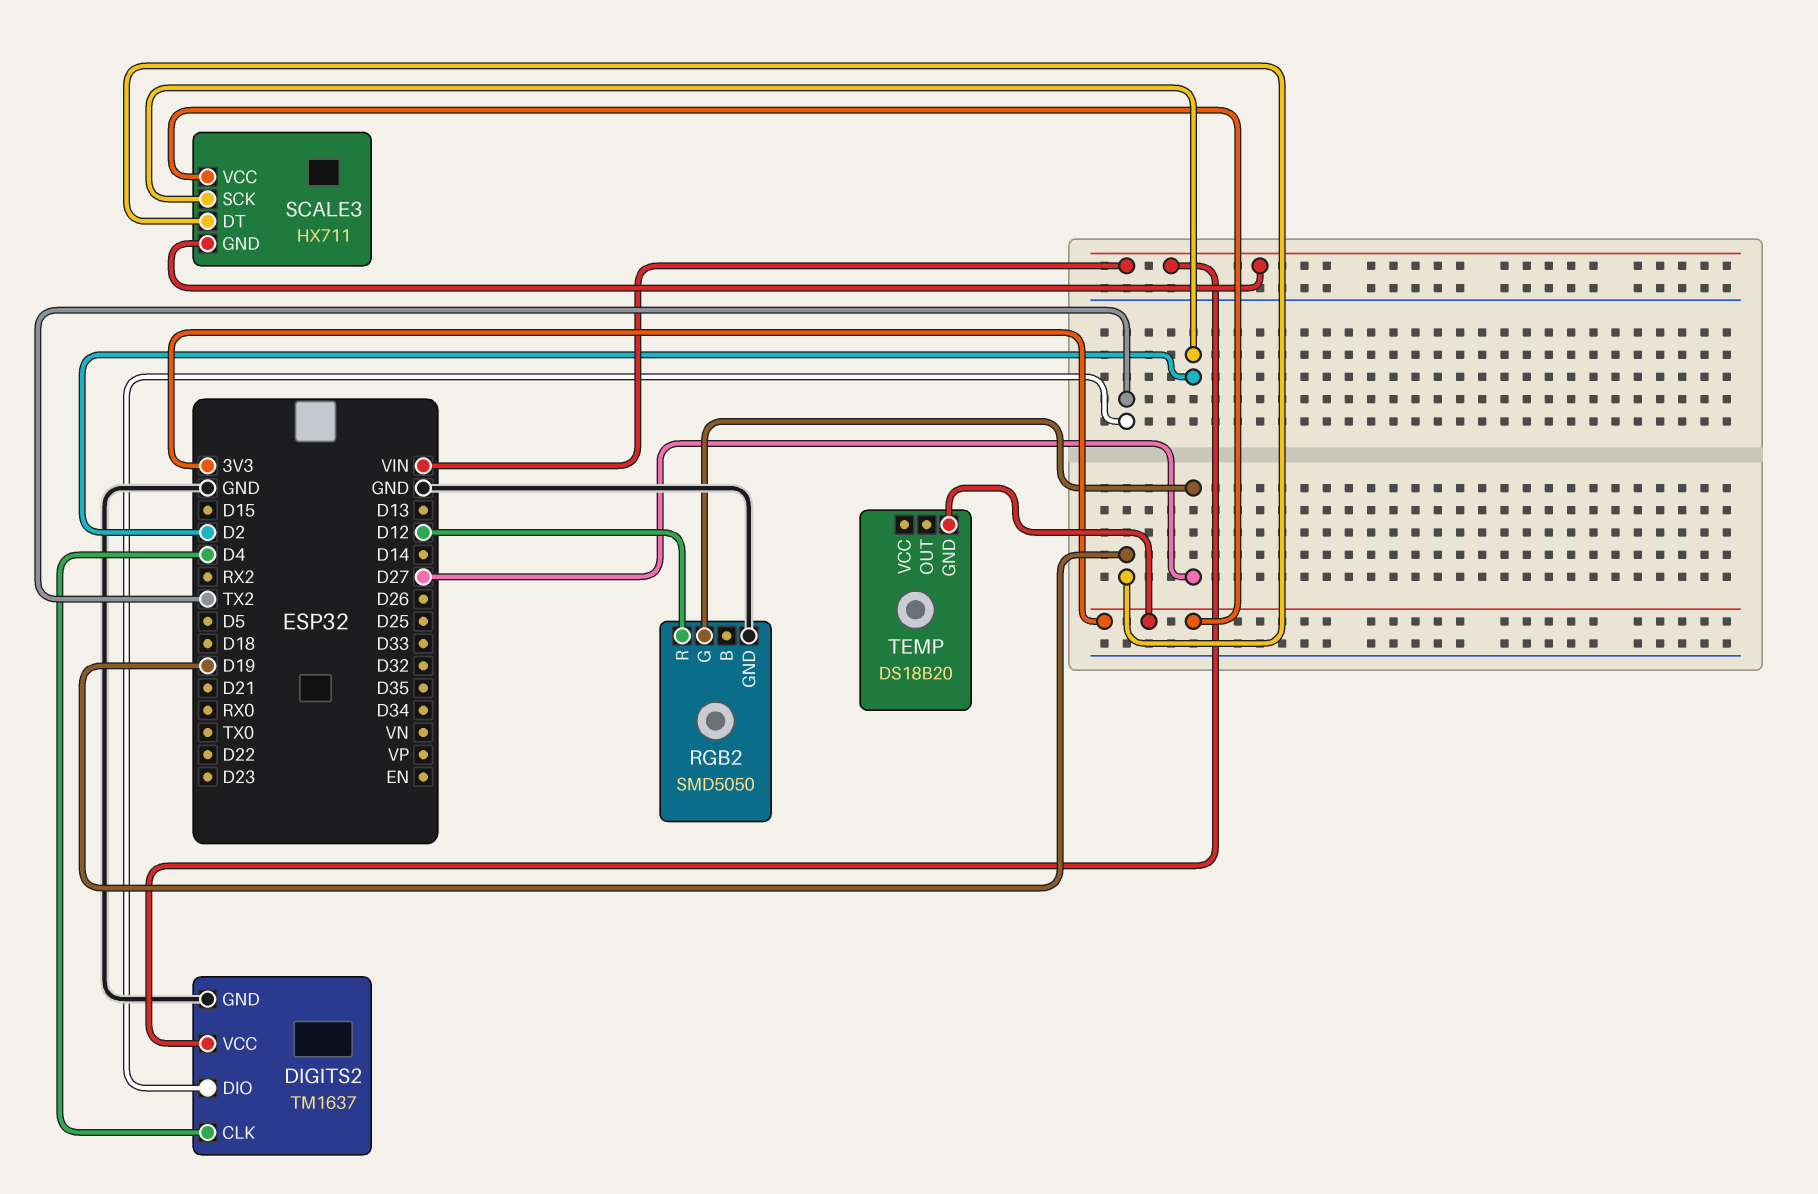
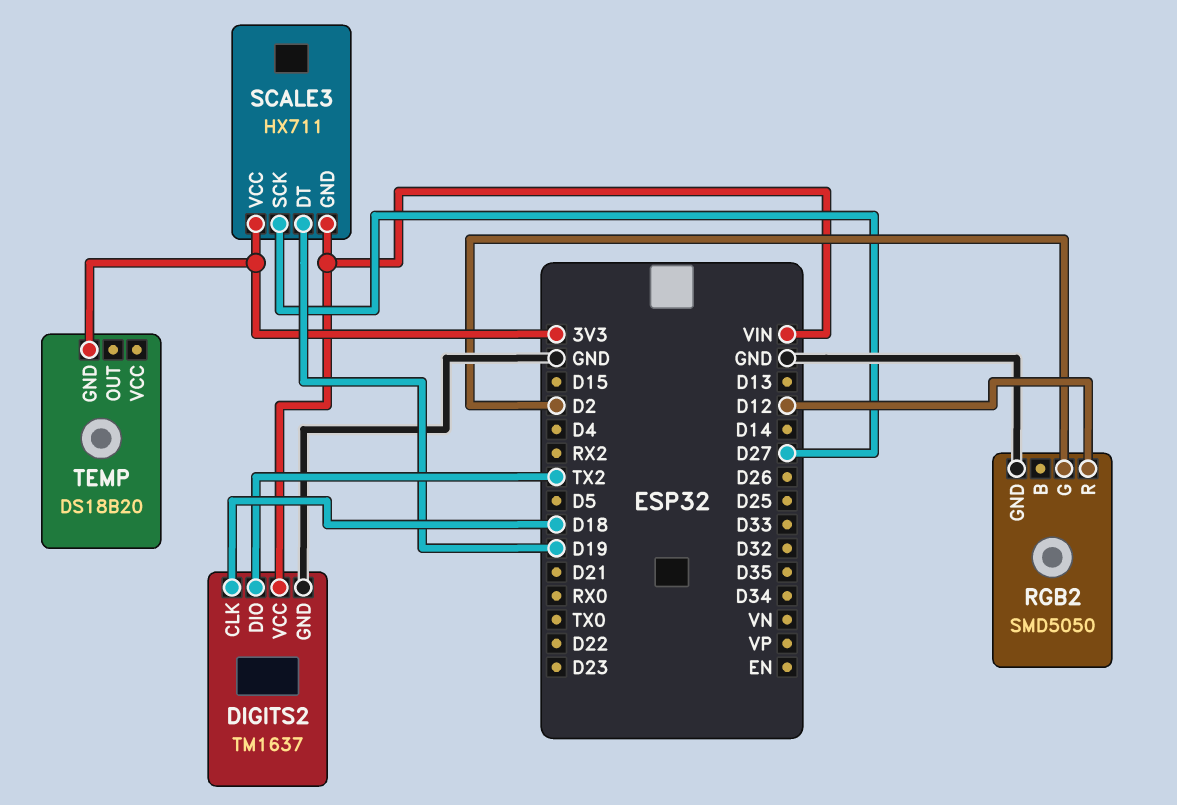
DIGITS2 pin CLK: D4 -> D18
RGB2 pin G: D27 -> D2
SCALE3 pin SCK: D2 -> D27

